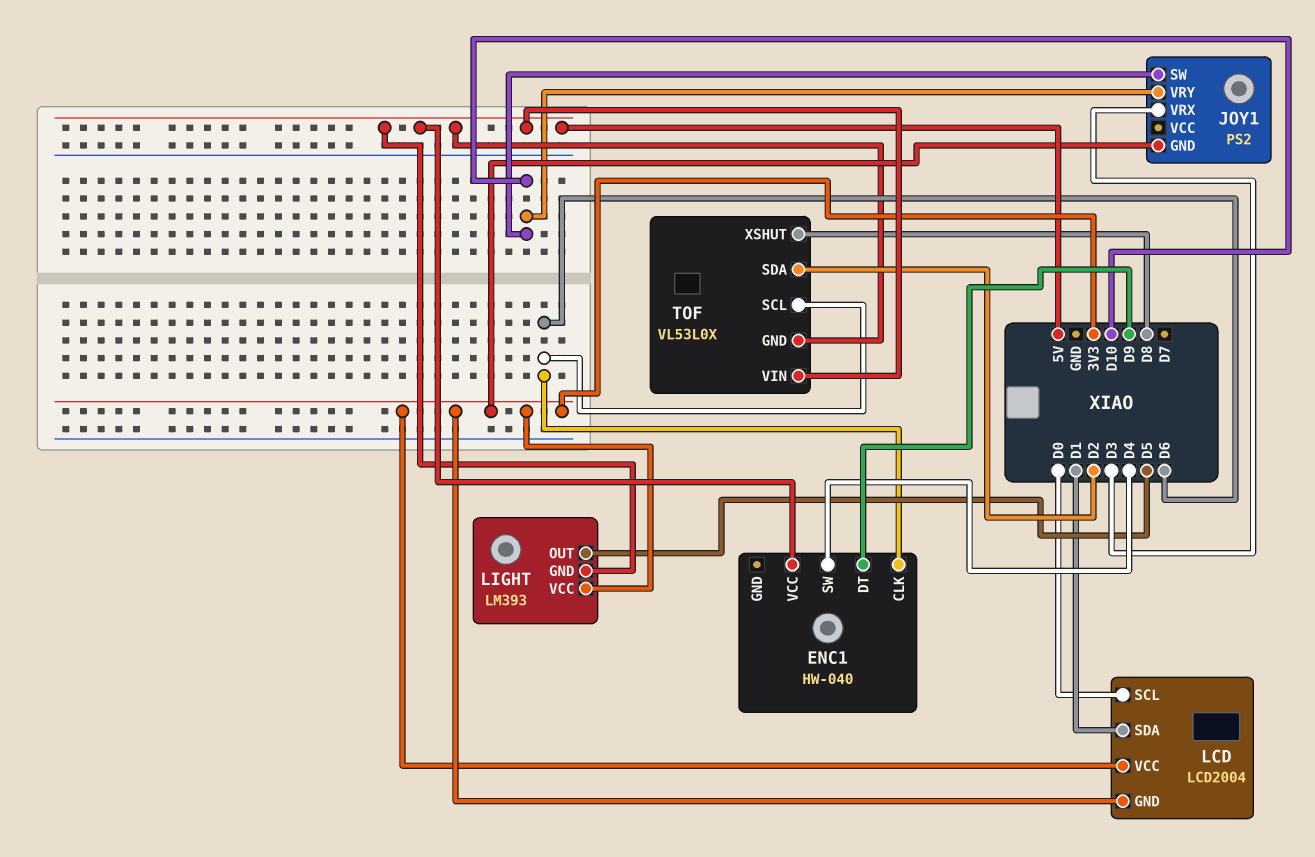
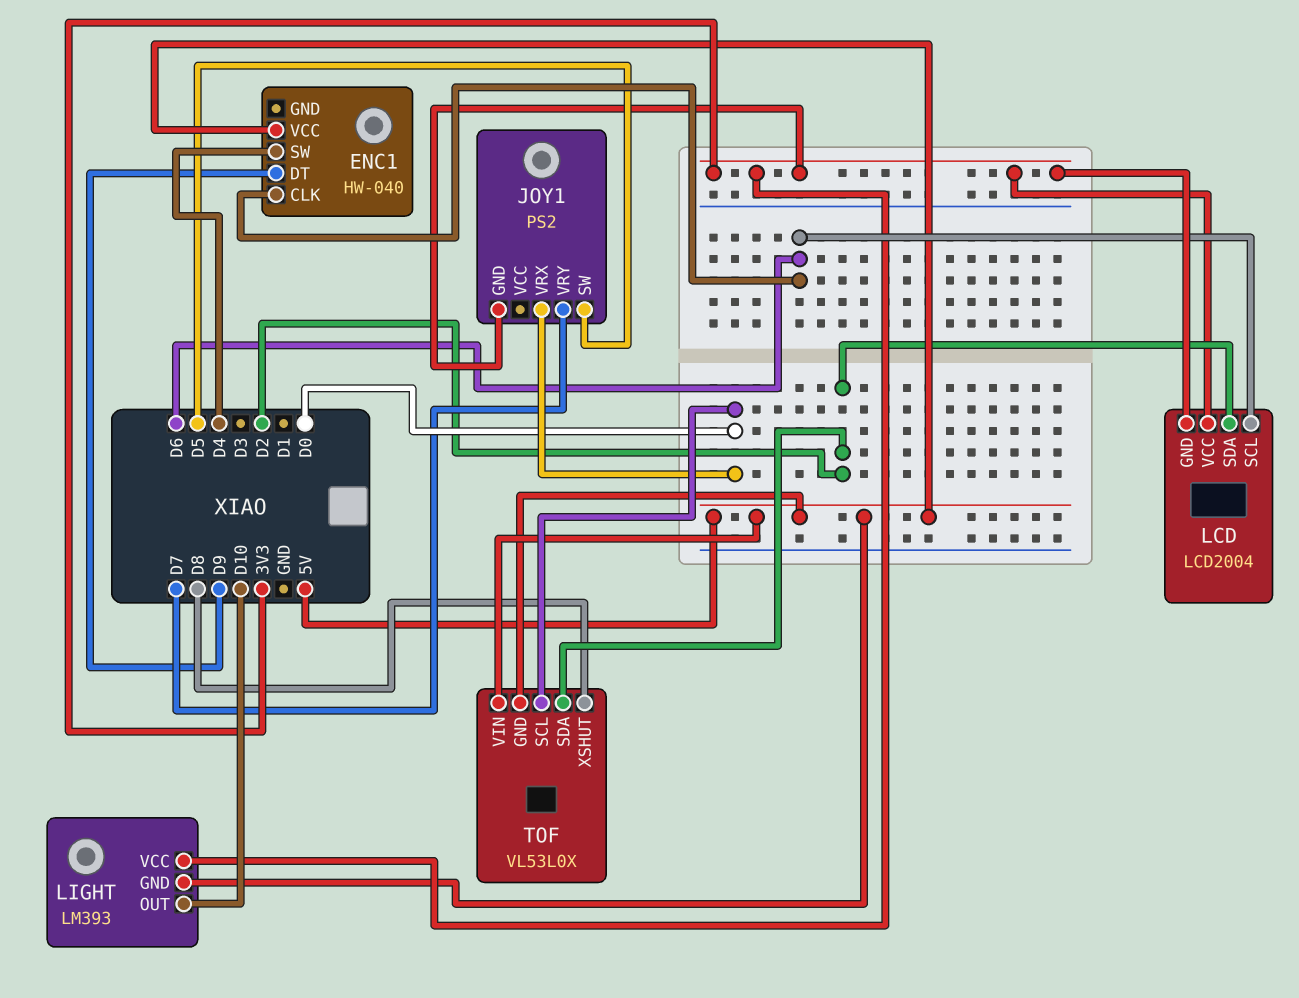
JOY1 pin SW: D10 -> D5
JOY1 pin VRX: D3 -> D0
JOY1 pin VRY: D10 -> D7
LCD pin SCL: D0 -> D6
LCD pin SDA: D1 -> D2
LIGHT pin OUT: D5 -> D10
TOF pin SCL: D6 -> D0

